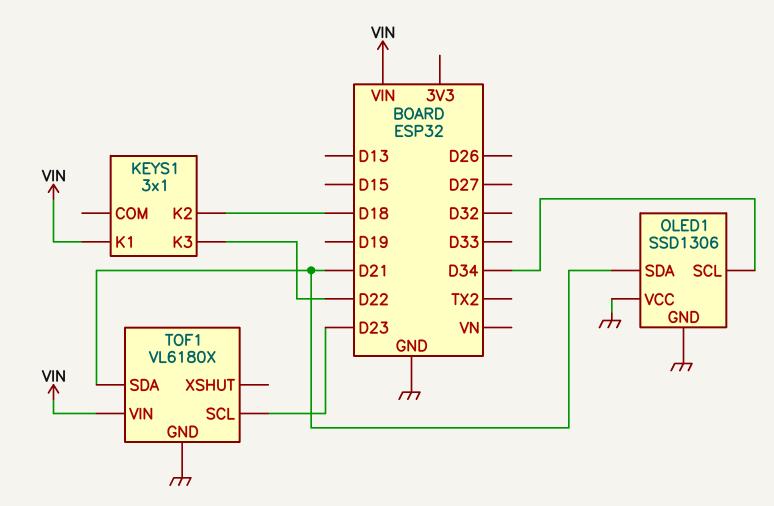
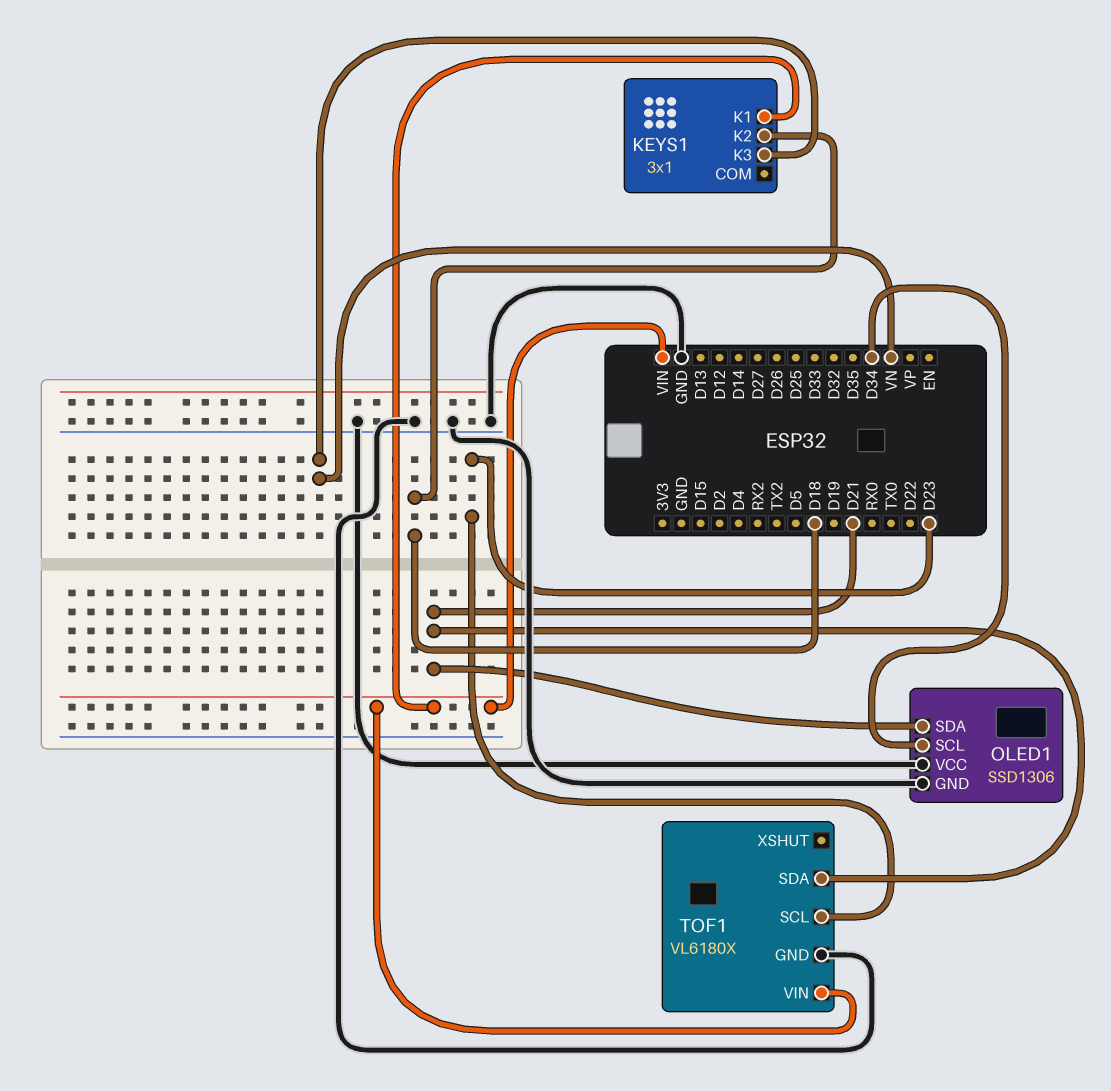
KEYS1 pin K3: D22 -> VN

